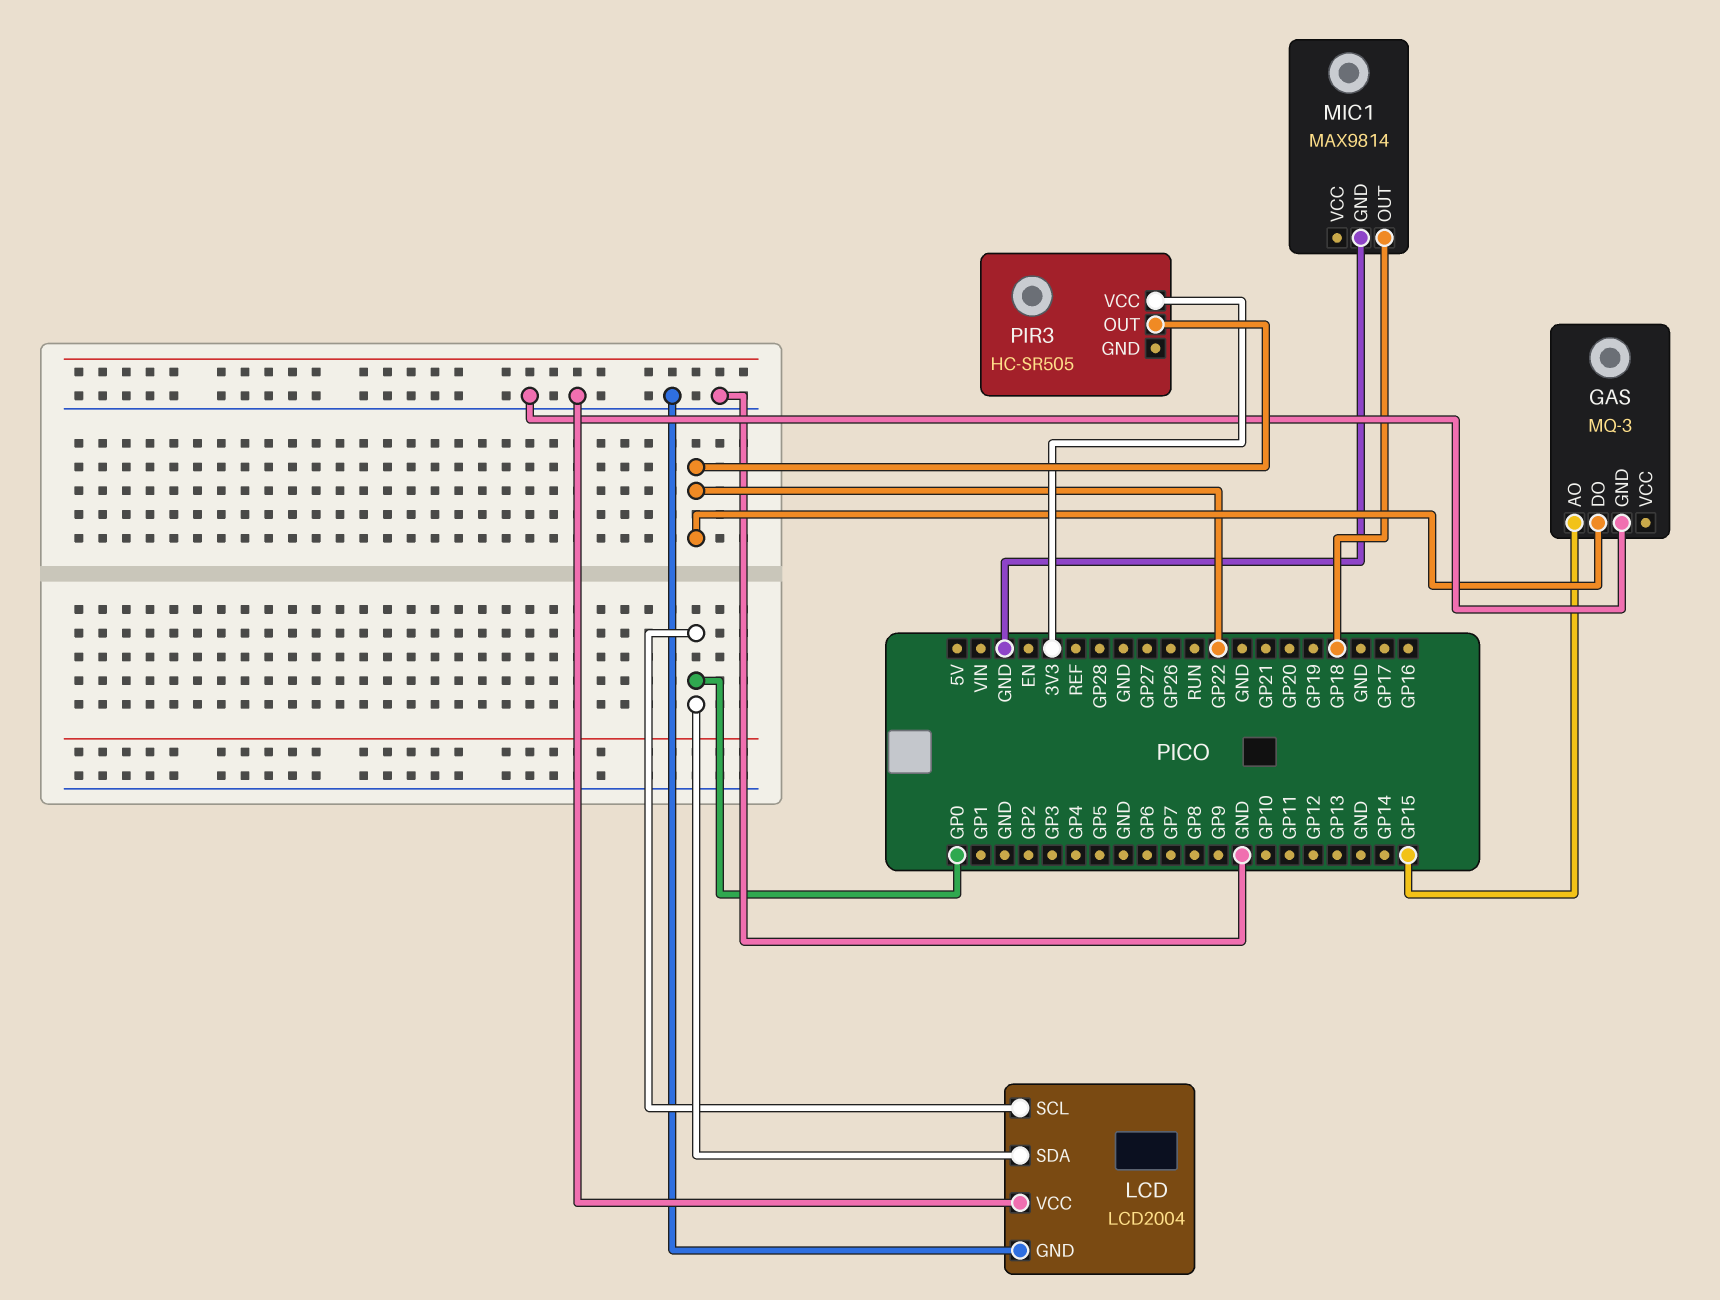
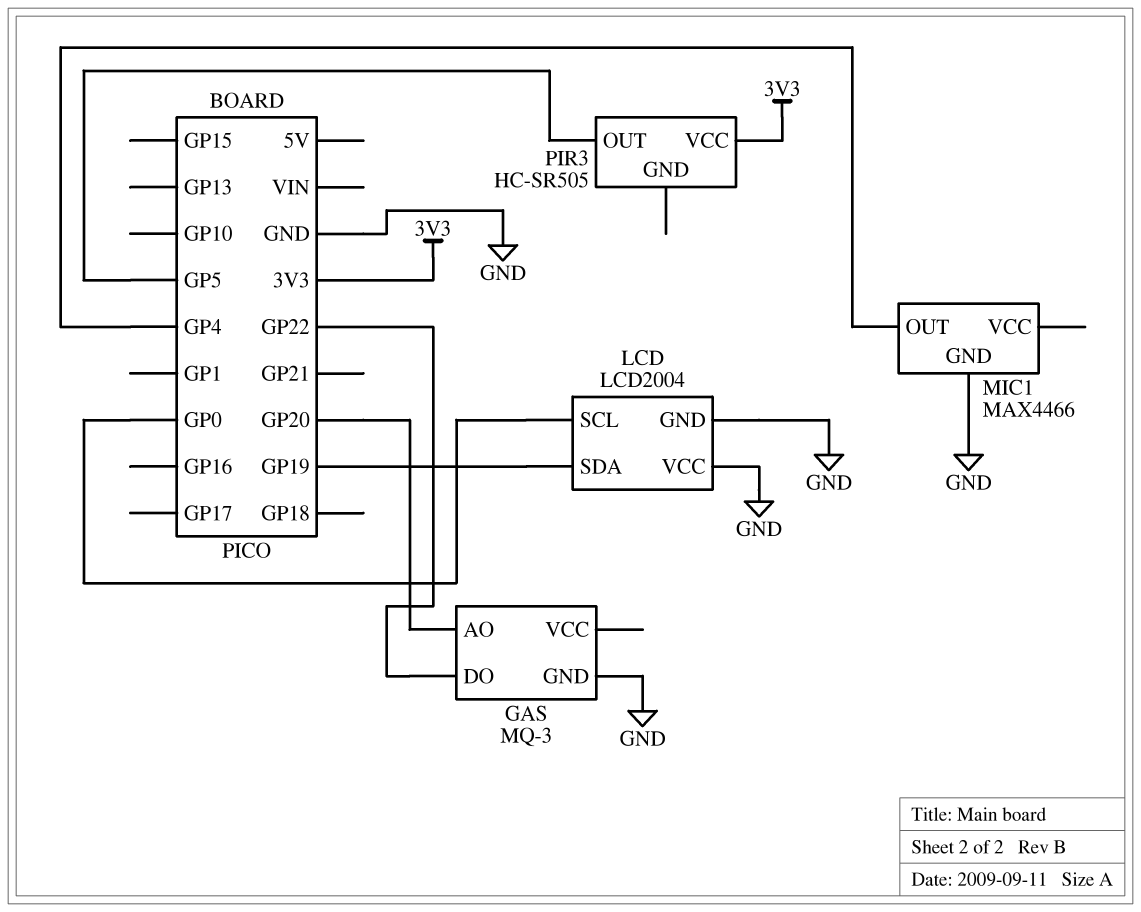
GAS pin AO: GP15 -> GP20
LCD pin SDA: GP0 -> GP19
MIC1: MAX9814 -> MAX4466
MIC1 pin OUT: GP18 -> GP4
PIR3 pin OUT: GP22 -> GP5

